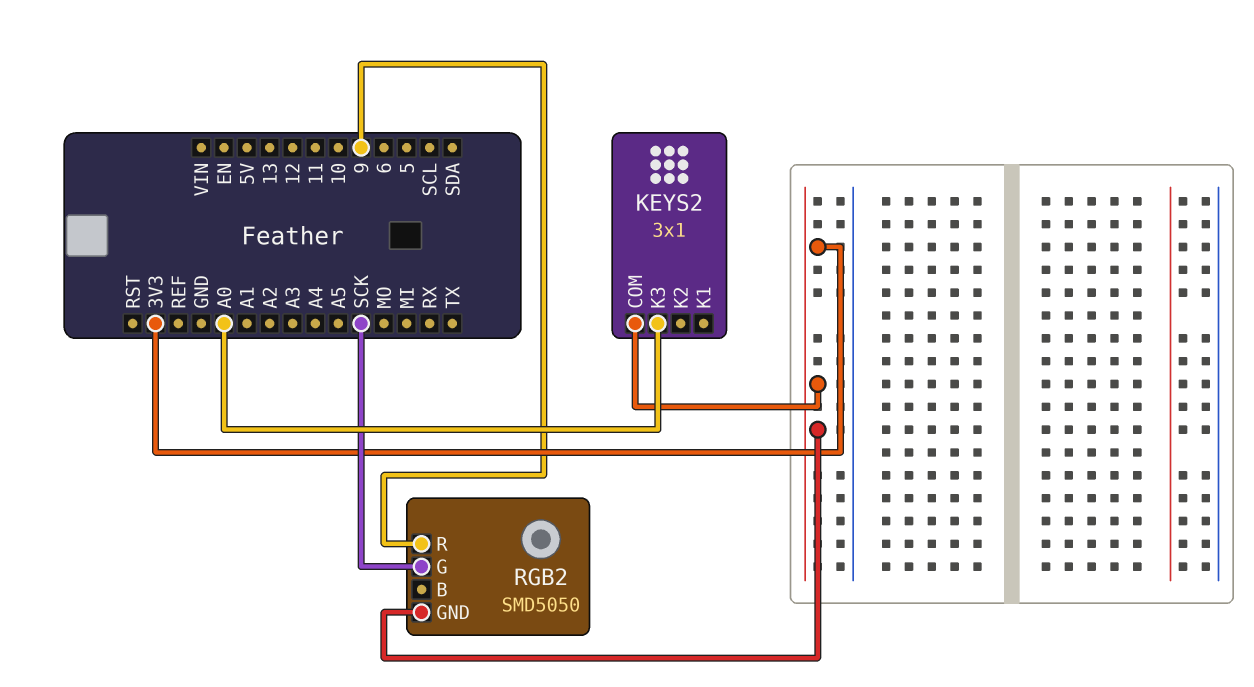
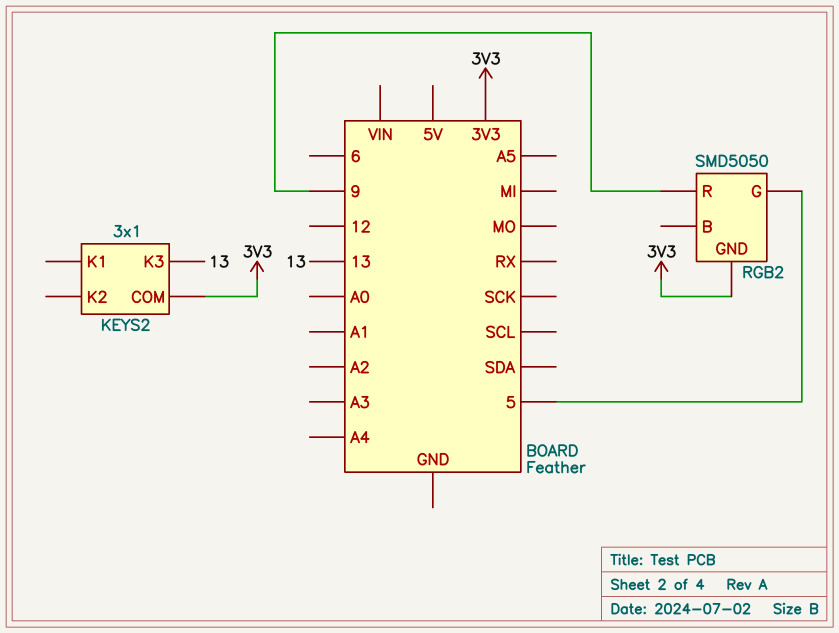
KEYS2 pin K3: A0 -> 13
RGB2 pin G: SCK -> 5

